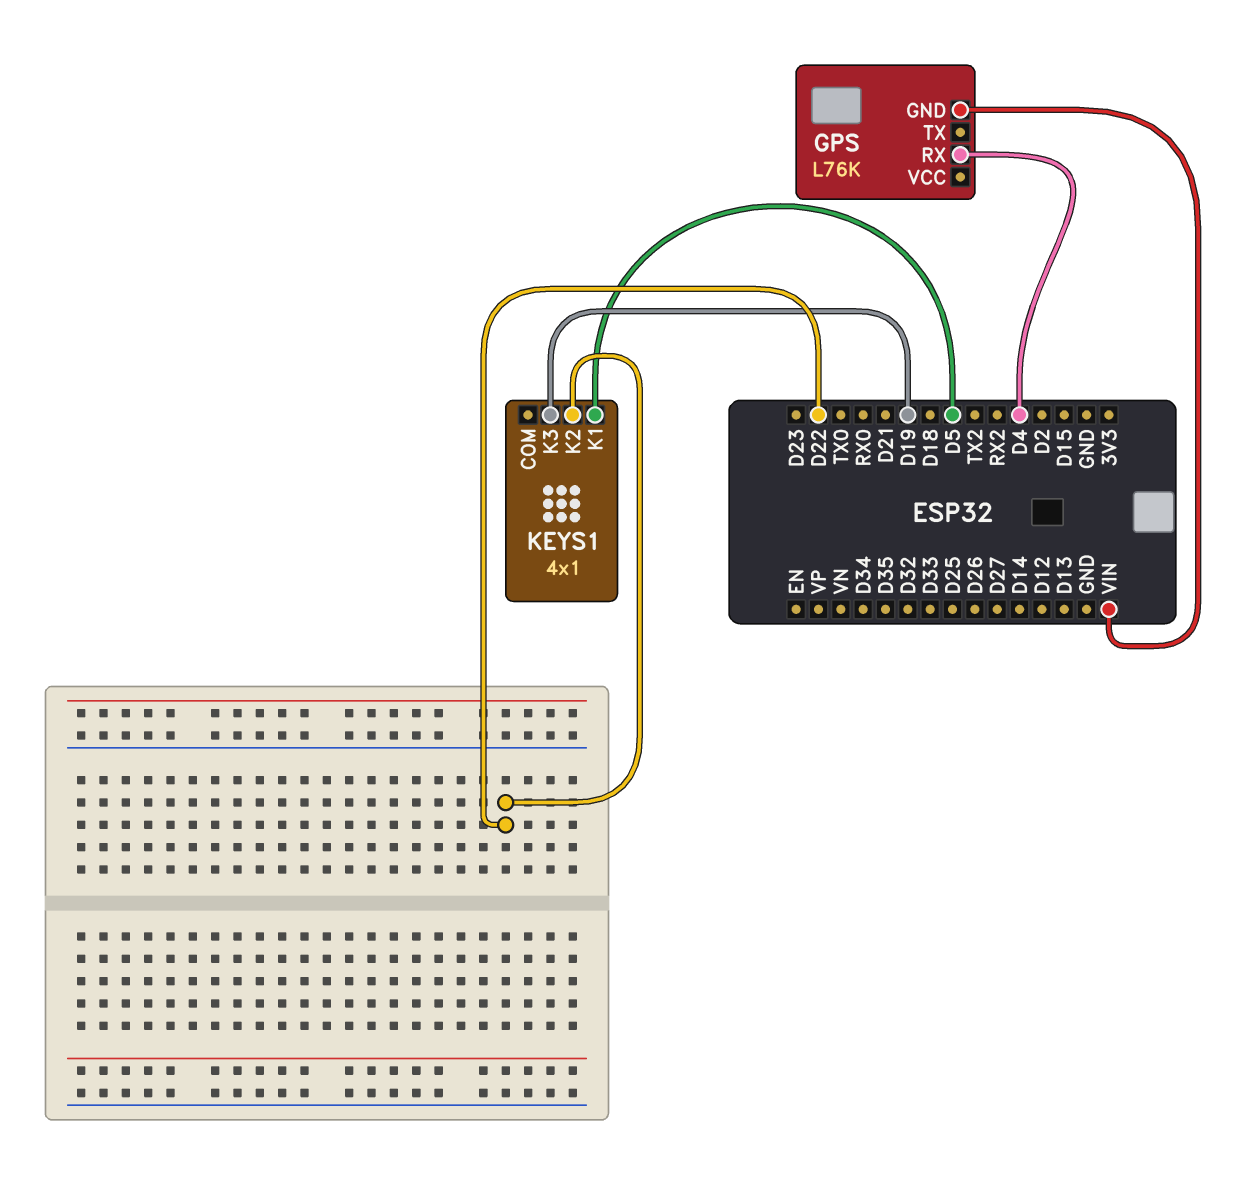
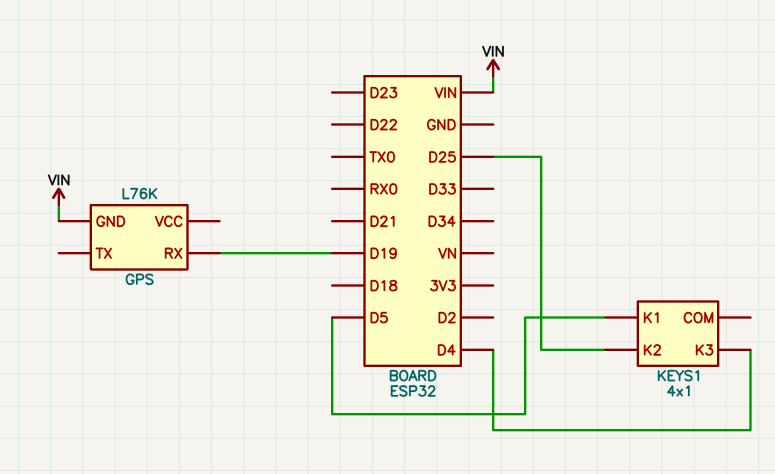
GPS pin RX: D4 -> D19
KEYS1 pin K2: D22 -> D25
KEYS1 pin K3: D19 -> D4

